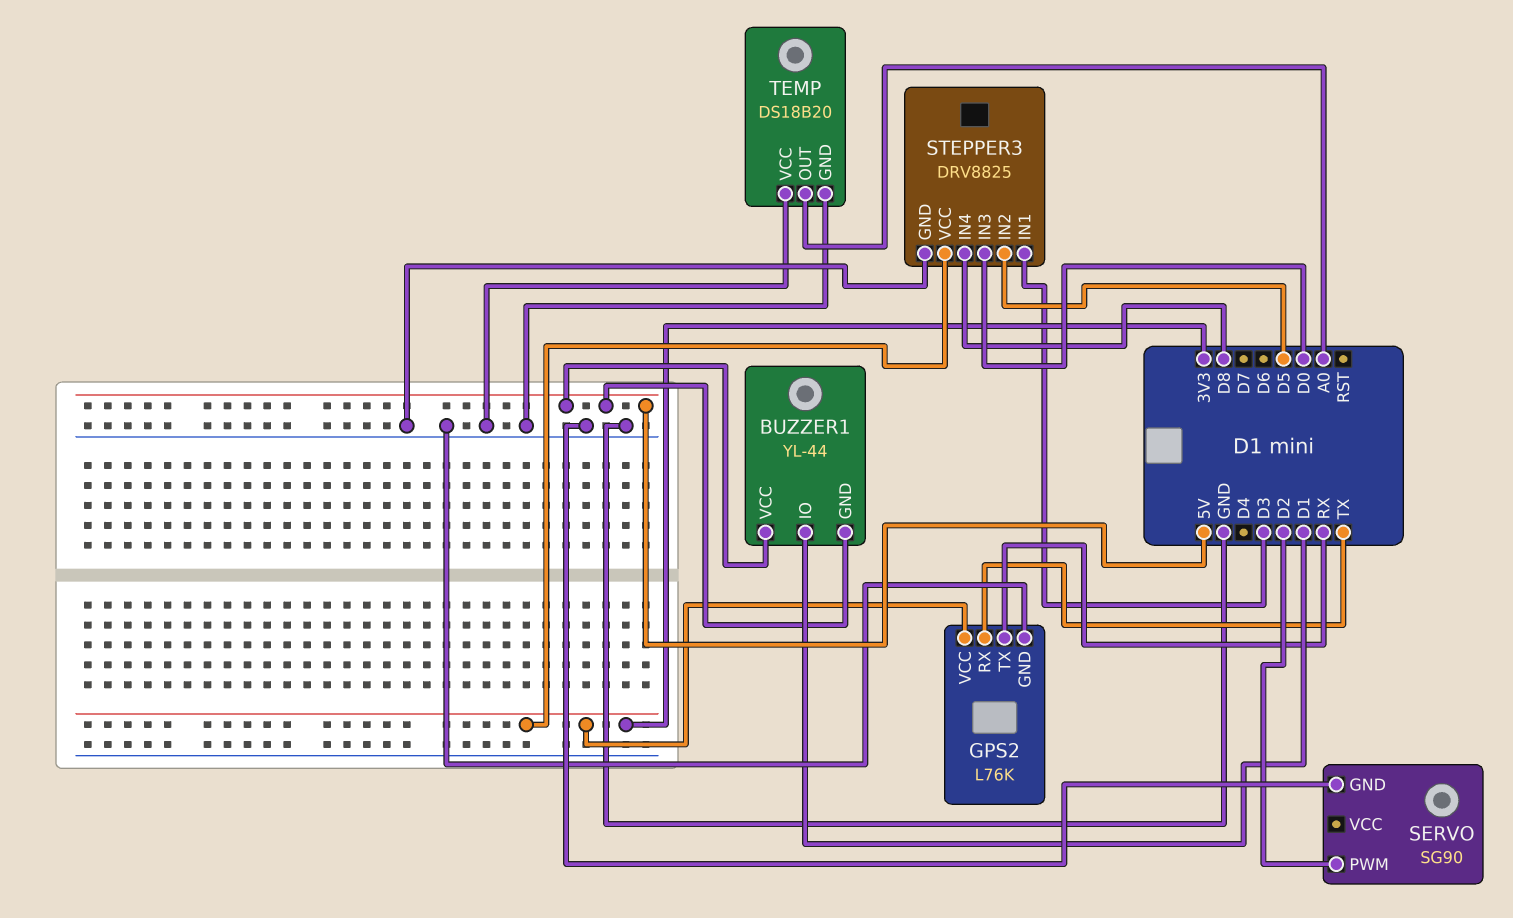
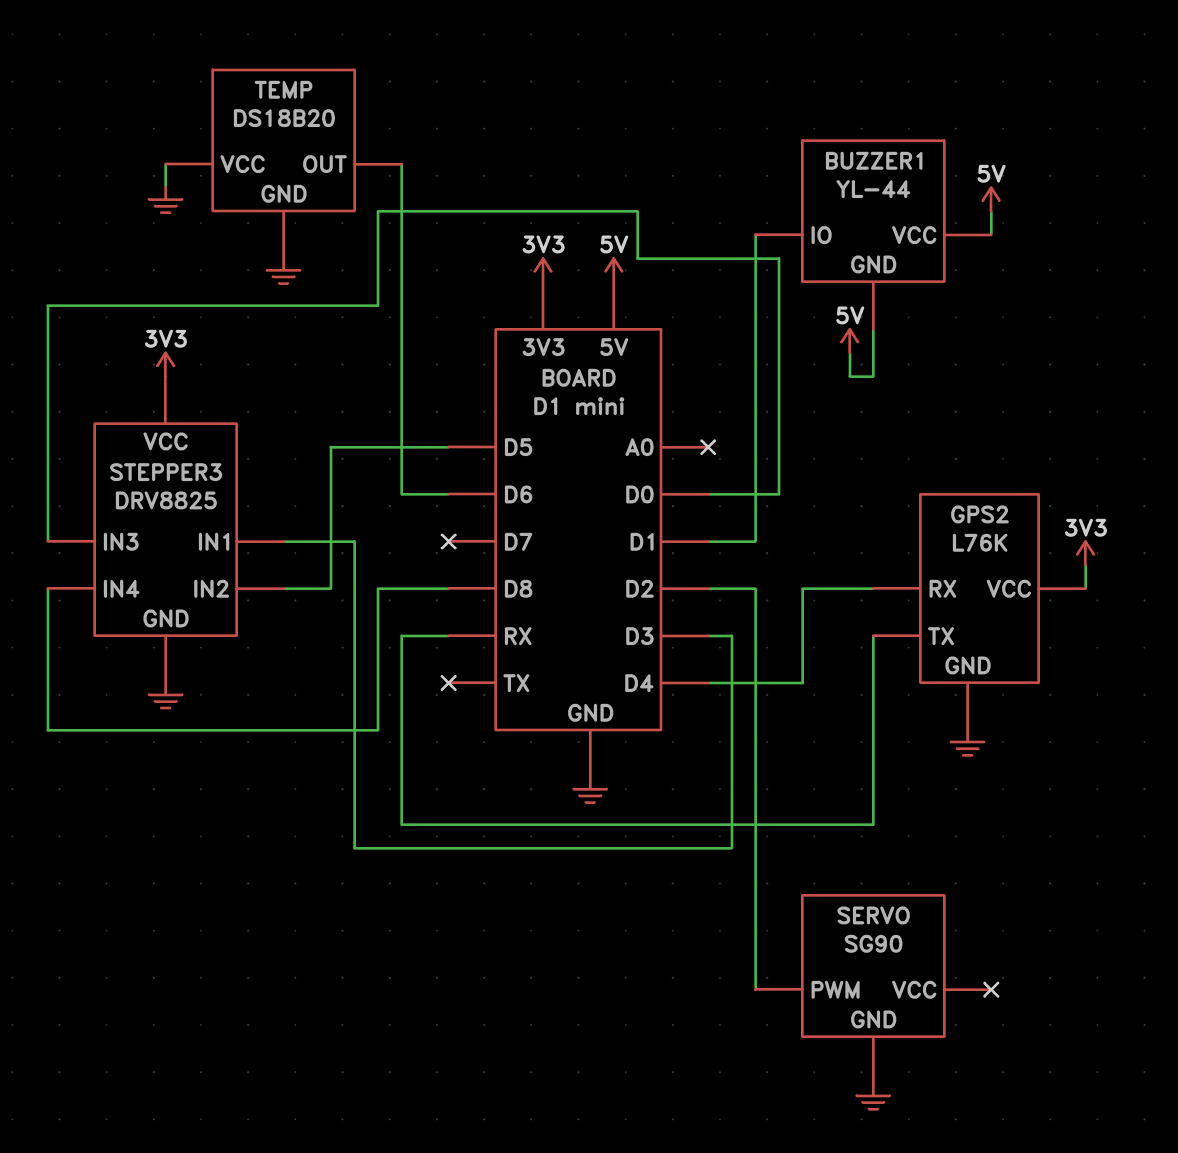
GPS2 pin RX: TX -> D4
TEMP pin OUT: A0 -> D6

